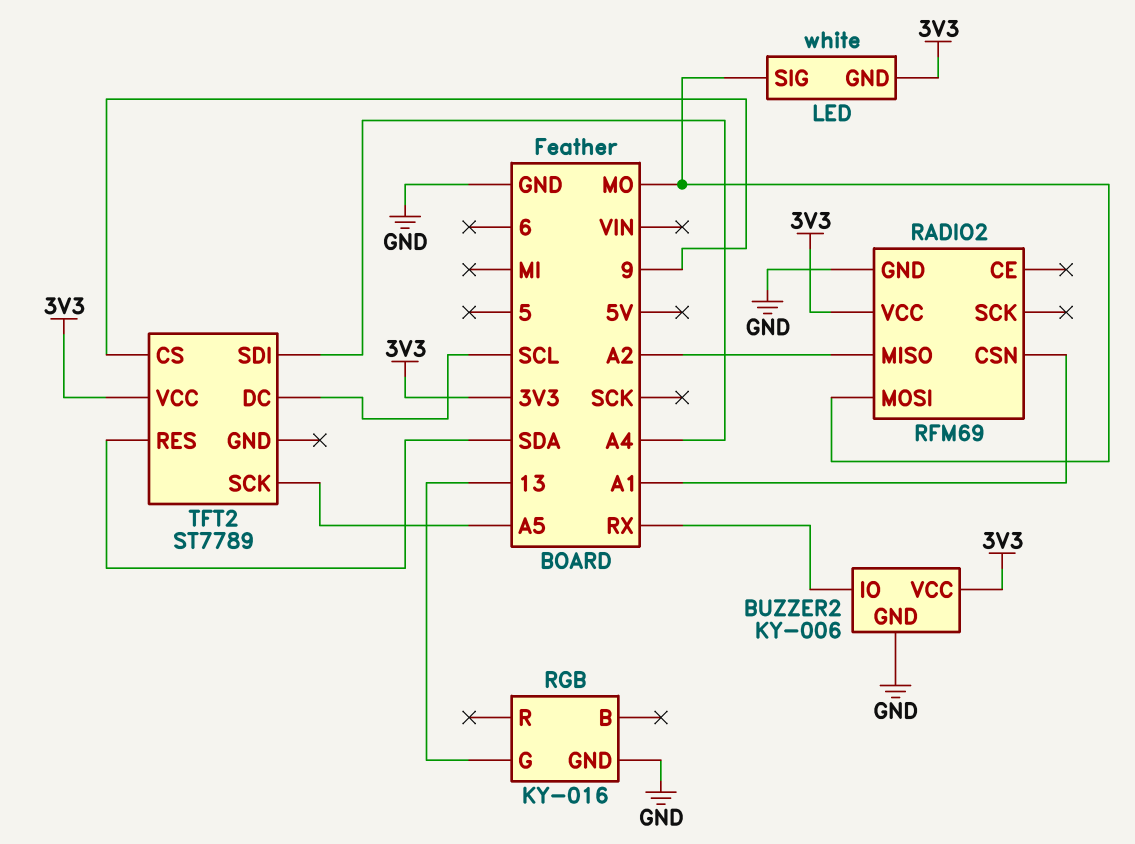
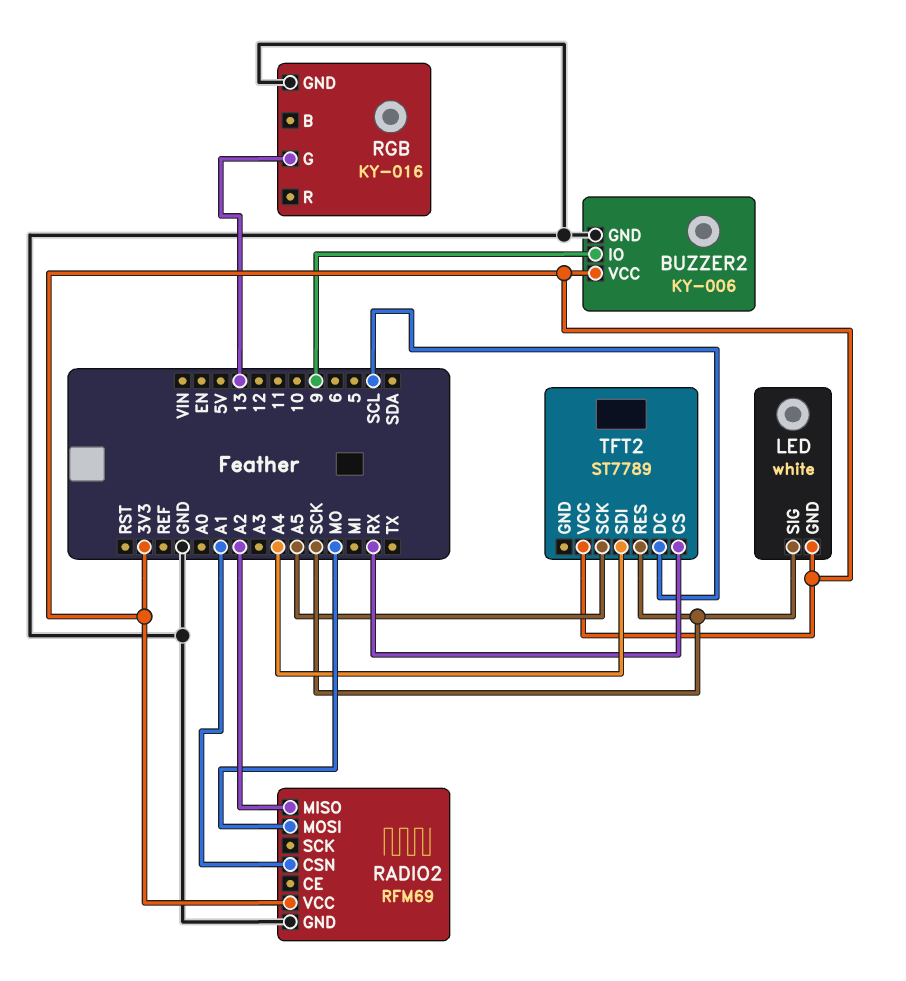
BUZZER2 pin IO: RX -> 9
LED pin SIG: MO -> SCK
TFT2 pin CS: 9 -> RX
TFT2 pin RES: SDA -> SCK

